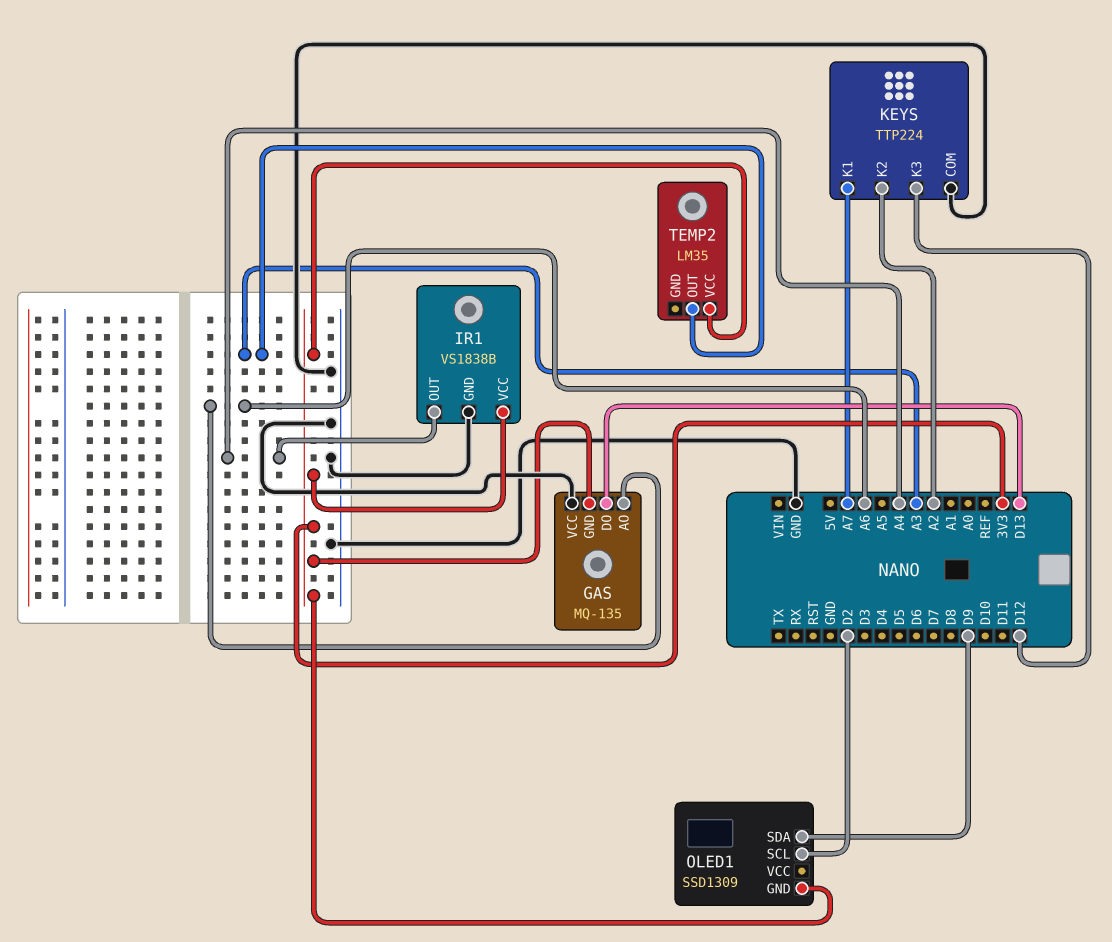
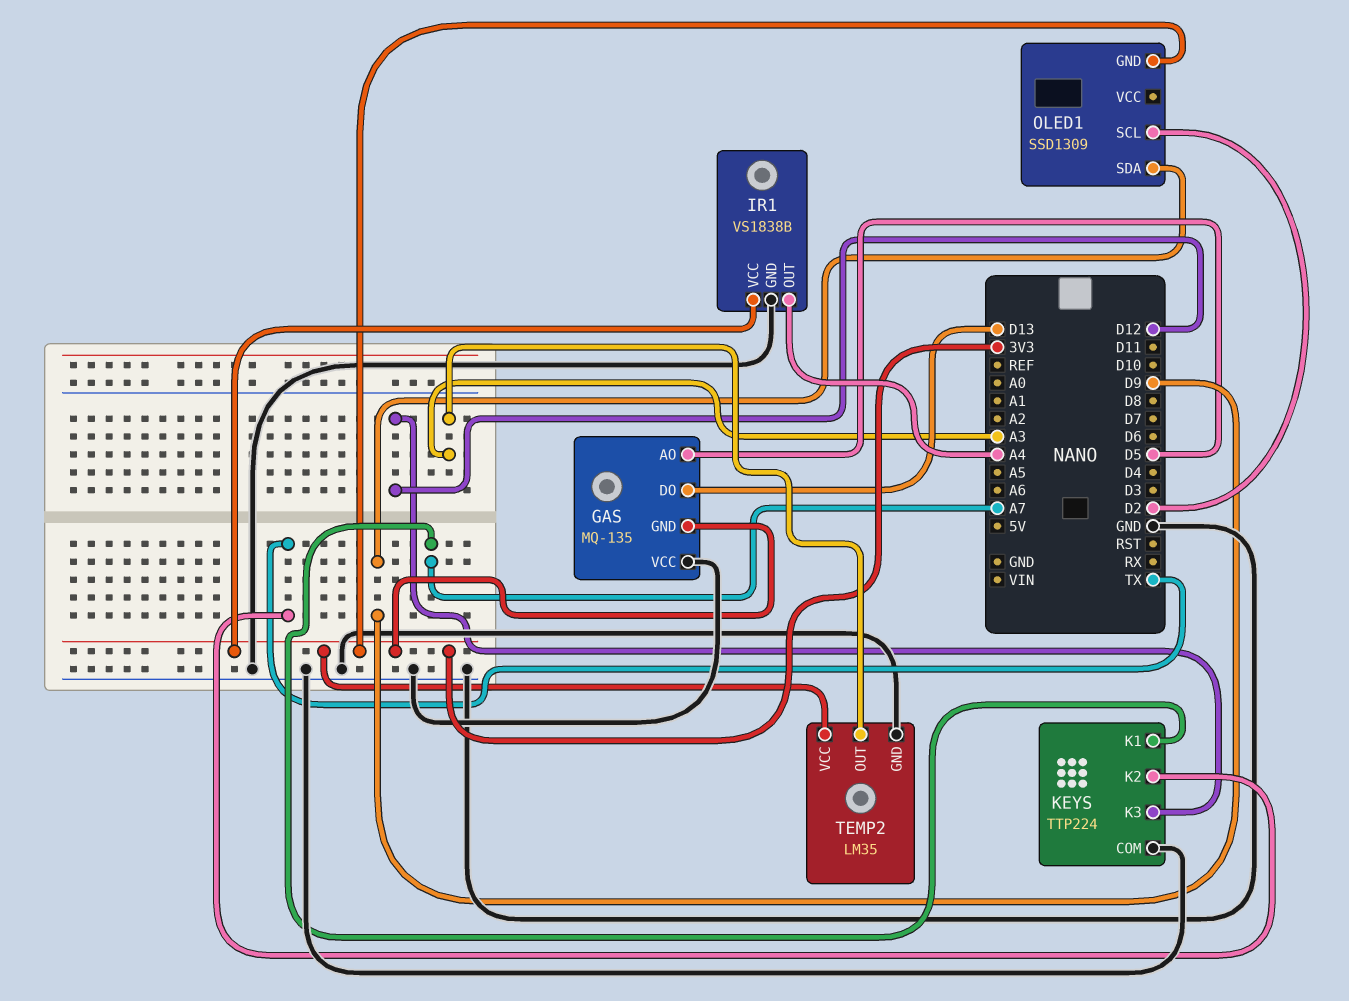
GAS pin AO: A6 -> D5
KEYS pin K2: A2 -> TX
TEMP2 pin GND: none -> GND

